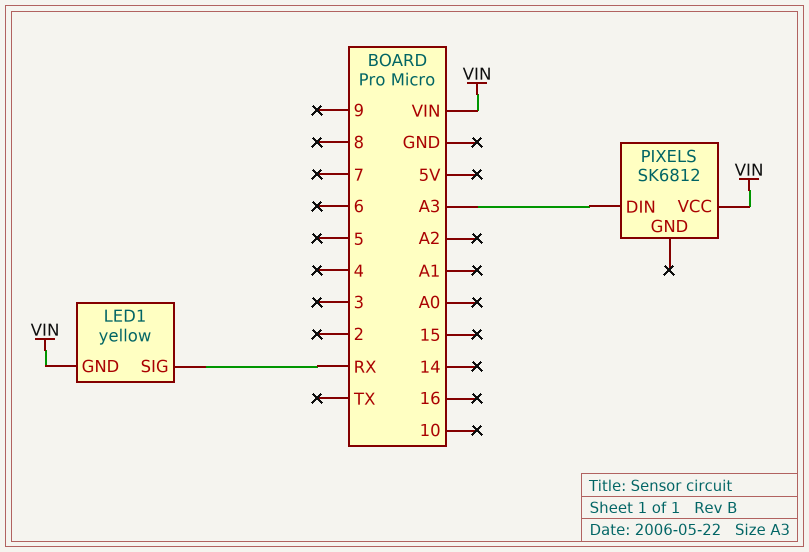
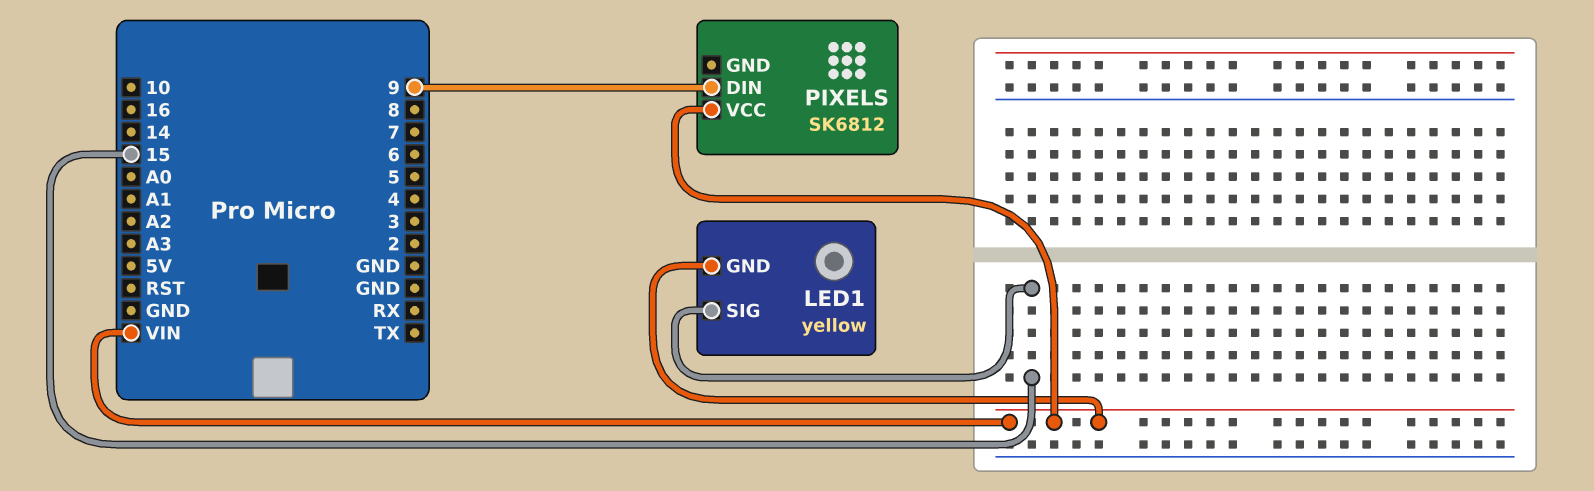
LED1 pin SIG: RX -> 15
PIXELS pin DIN: A3 -> 9

